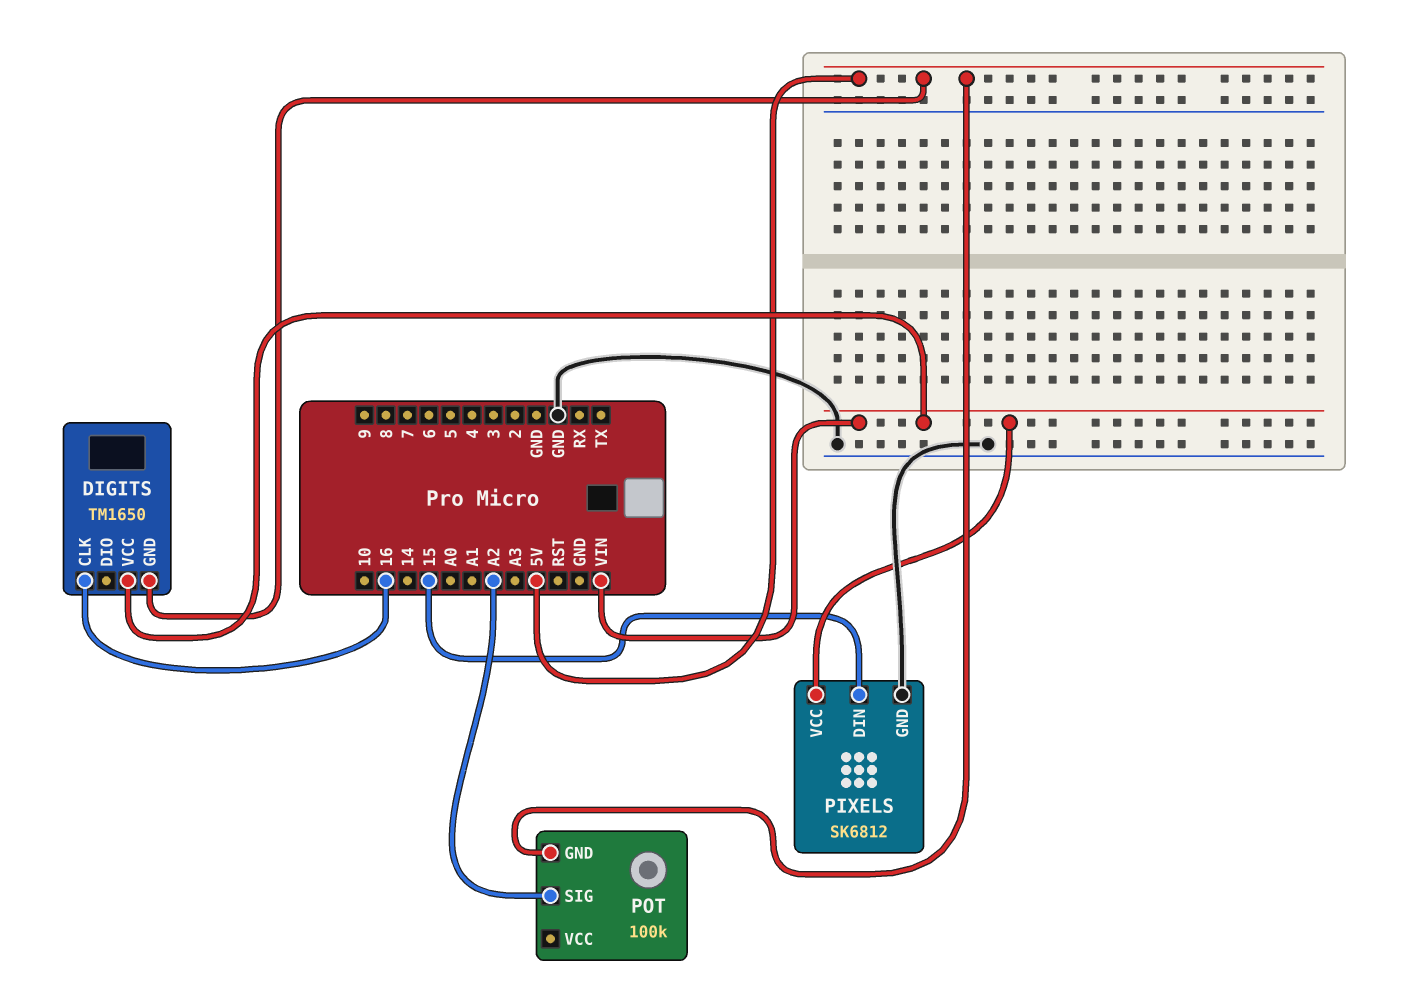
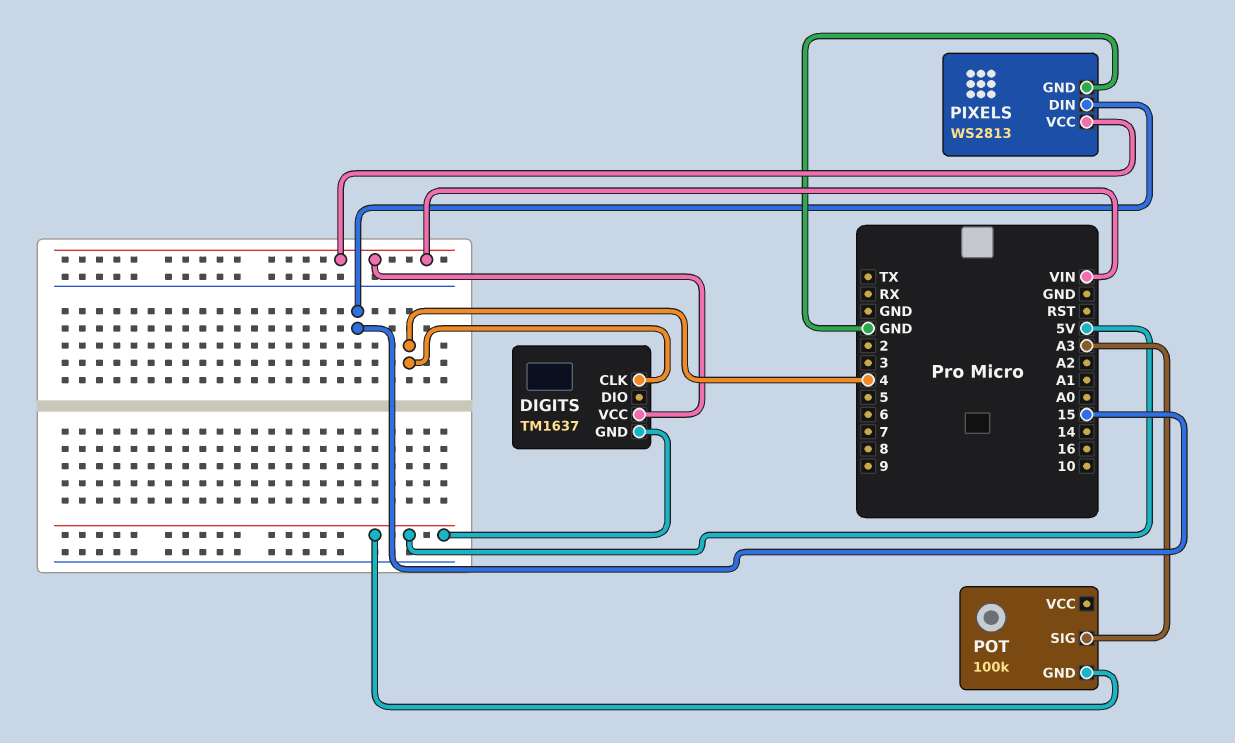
DIGITS: TM1650 -> TM1637
DIGITS pin CLK: 16 -> 4
PIXELS: SK6812 -> WS2813
POT pin SIG: A2 -> A3

